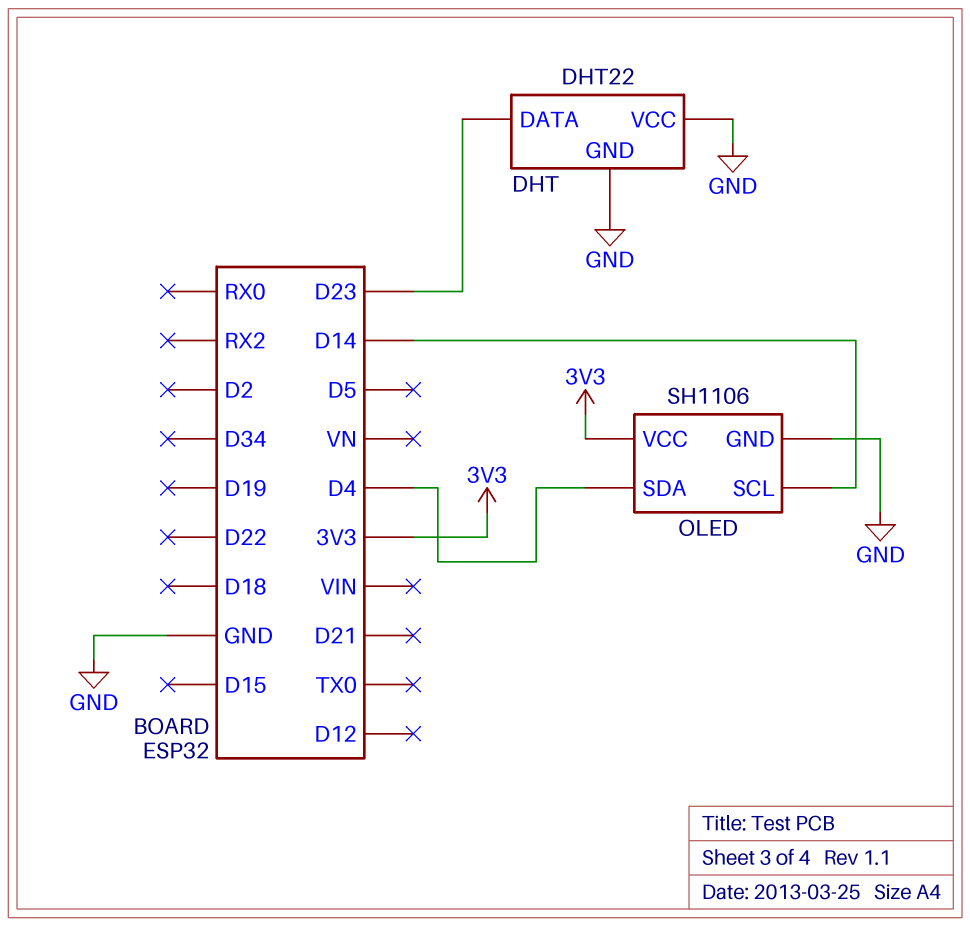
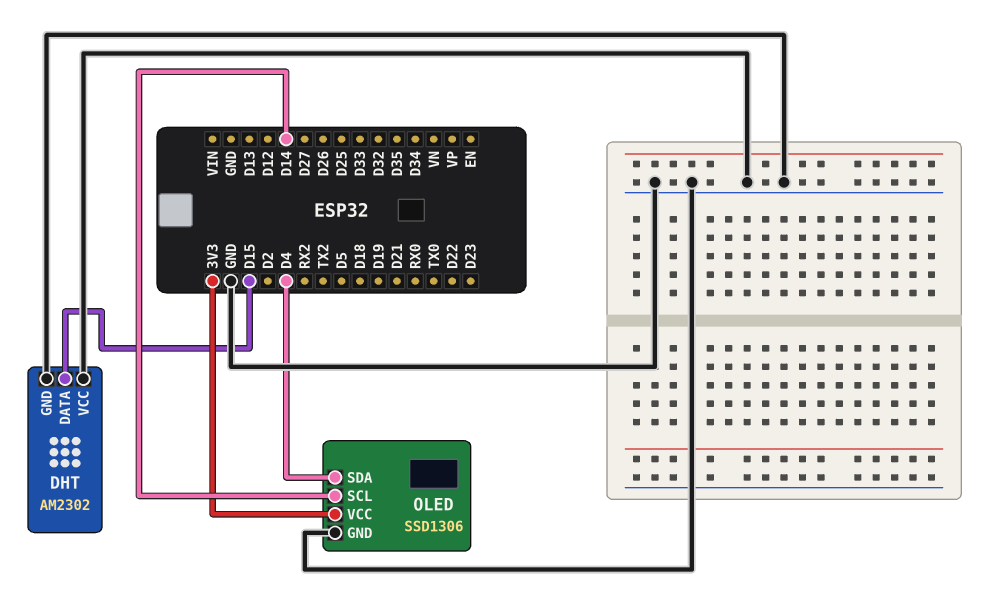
DHT: DHT22 -> AM2302
DHT pin DATA: D23 -> D15
OLED: SH1106 -> SSD1306

